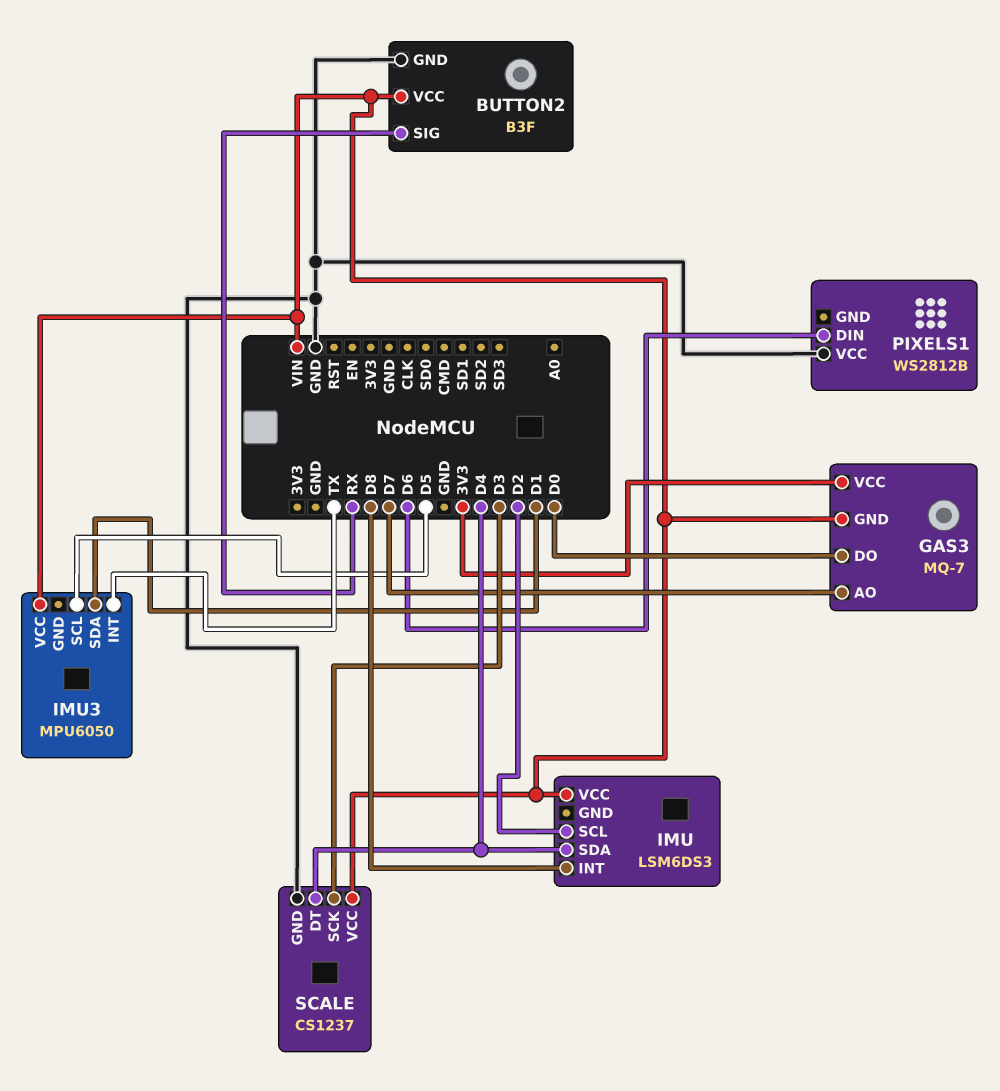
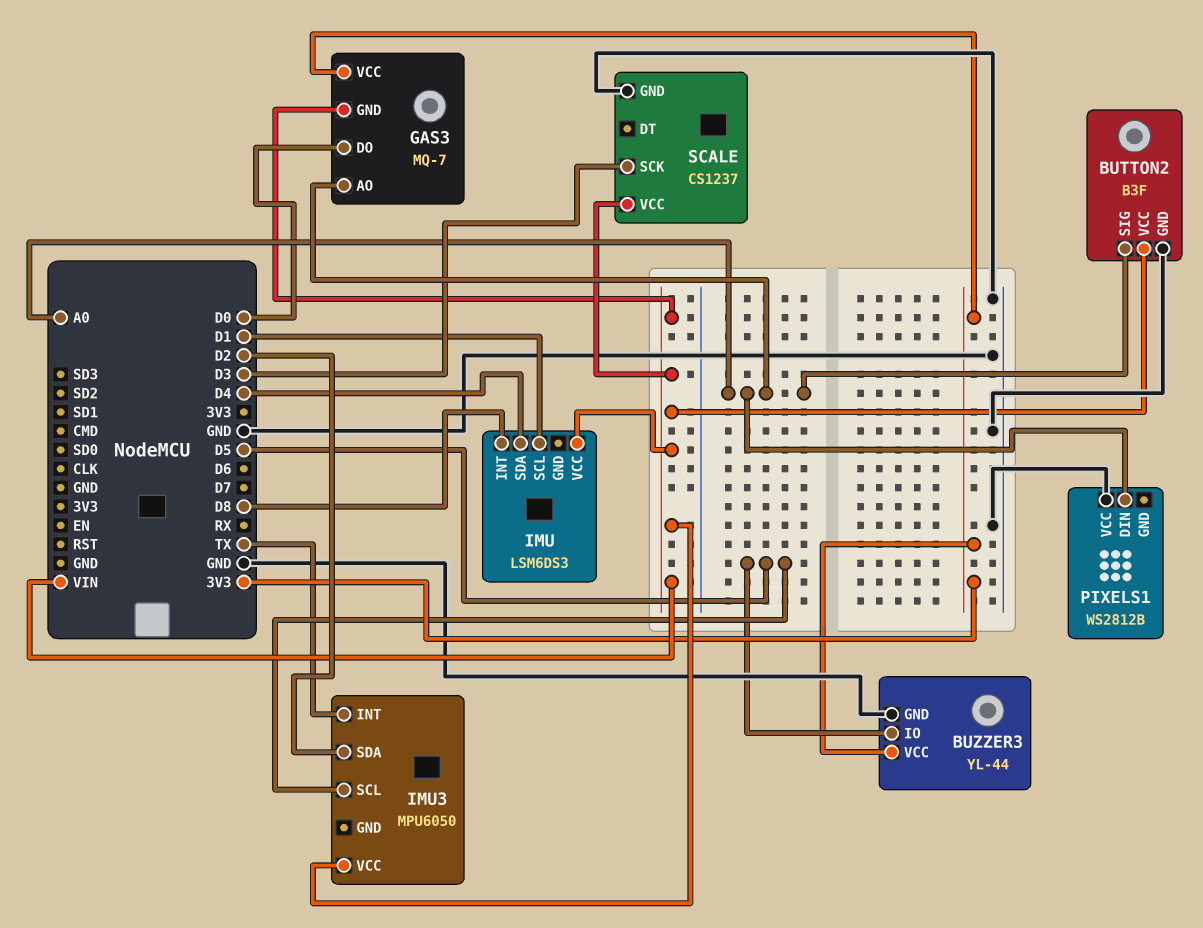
BUTTON2 pin SIG: RX -> A0
BUZZER3: none -> YL-44
BUZZER3 pin GND: none -> GND
BUZZER3 pin IO: none -> D5
BUZZER3 pin VCC: none -> 3V3
GAS3 pin AO: D7 -> A0
IMU pin SCL: D2 -> D1
IMU3 pin SDA: D1 -> D2
PIXELS1 pin DIN: D6 -> A0
SCALE pin DT: D4 -> none

